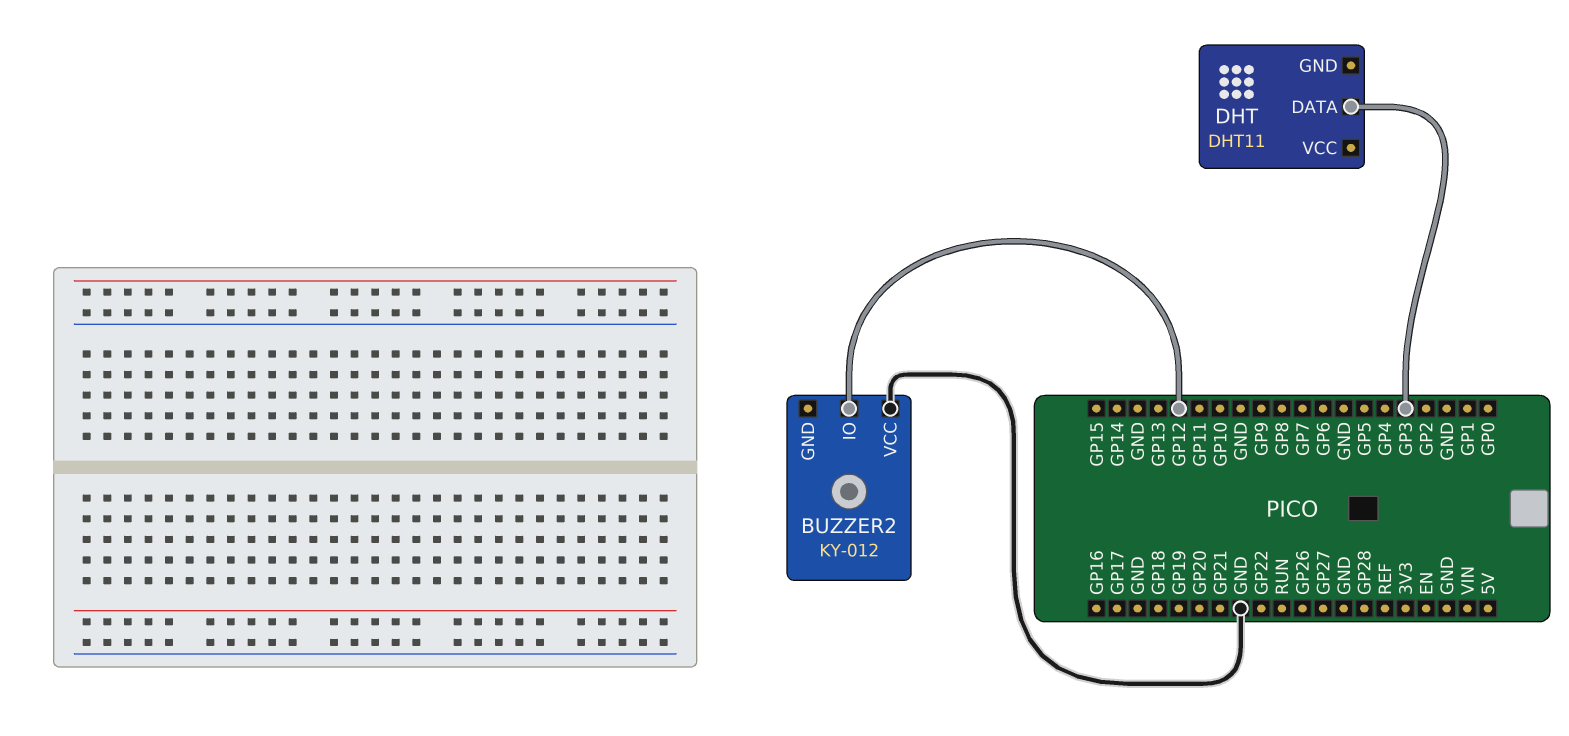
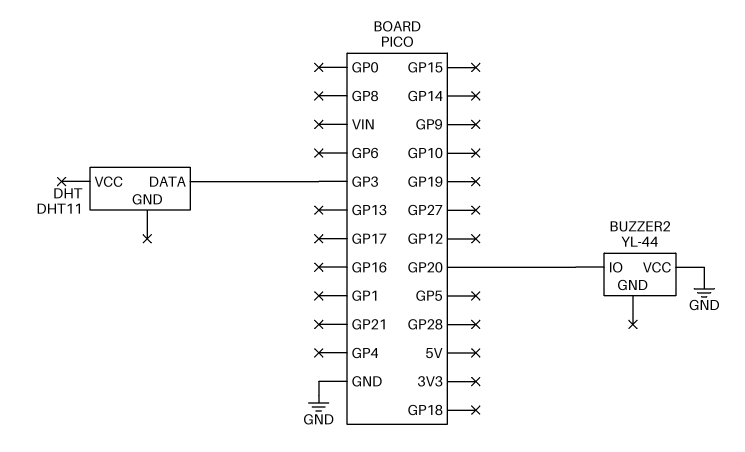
BUZZER2: KY-012 -> YL-44
BUZZER2 pin IO: GP12 -> GP20

